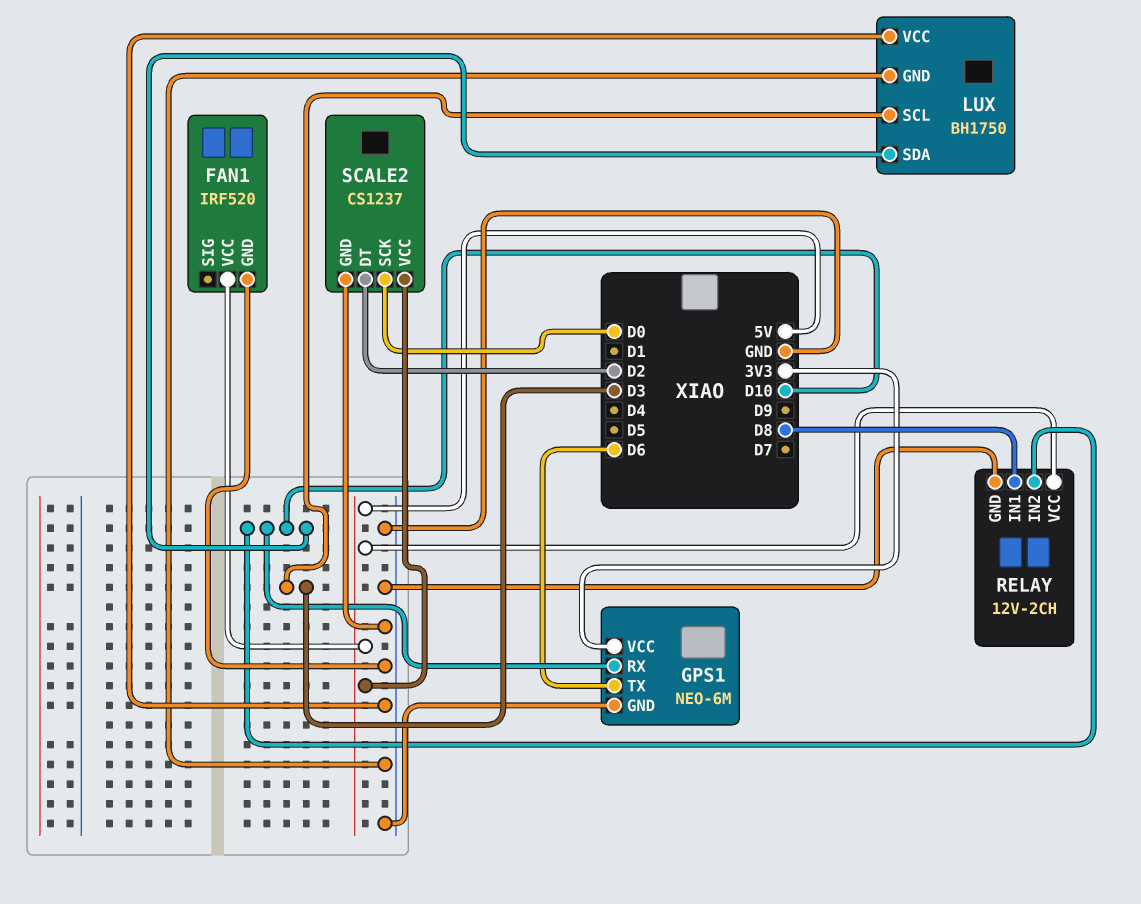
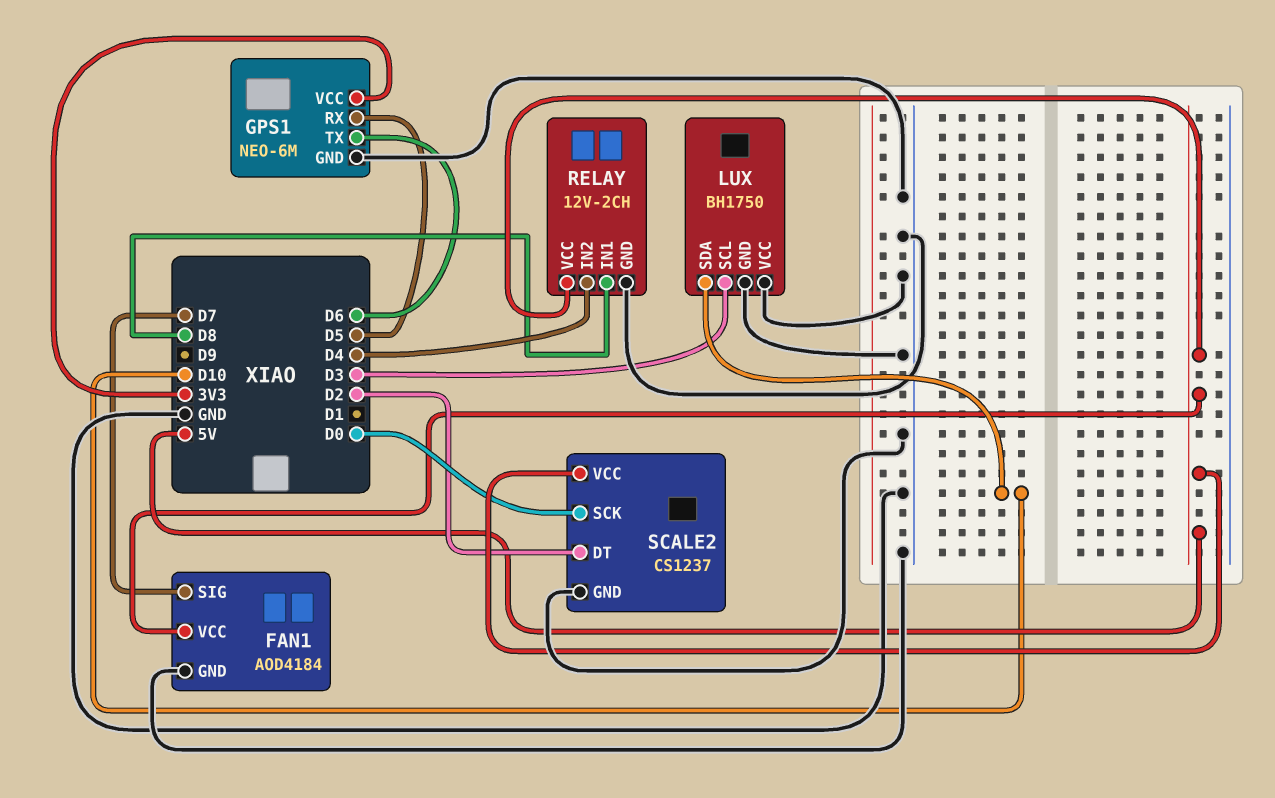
FAN1: IRF520 -> AOD4184
FAN1 pin SIG: none -> D7
GPS1 pin RX: D10 -> D5
RELAY pin IN2: D10 -> D4

